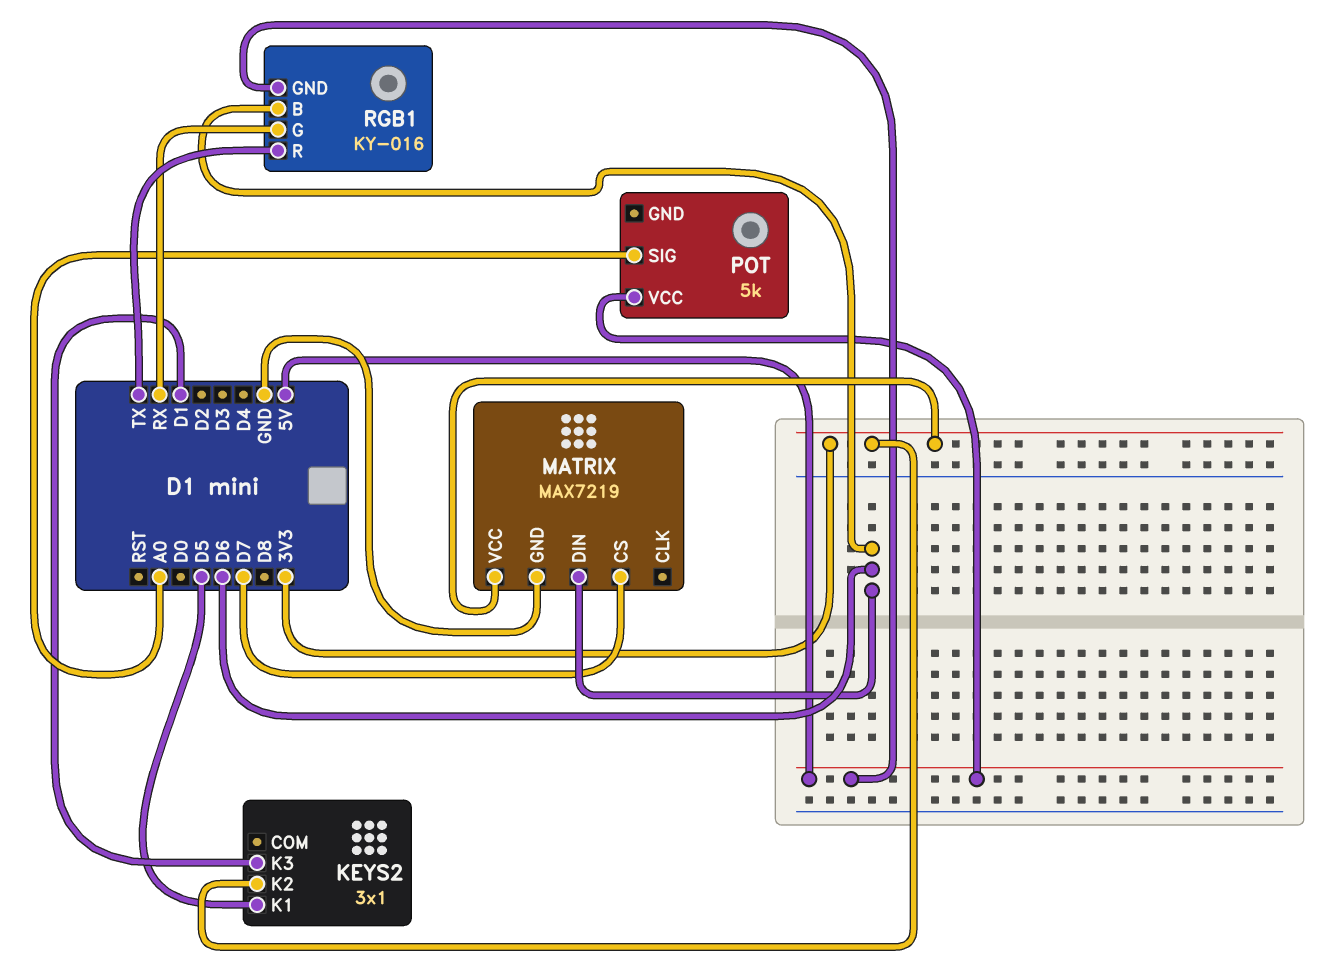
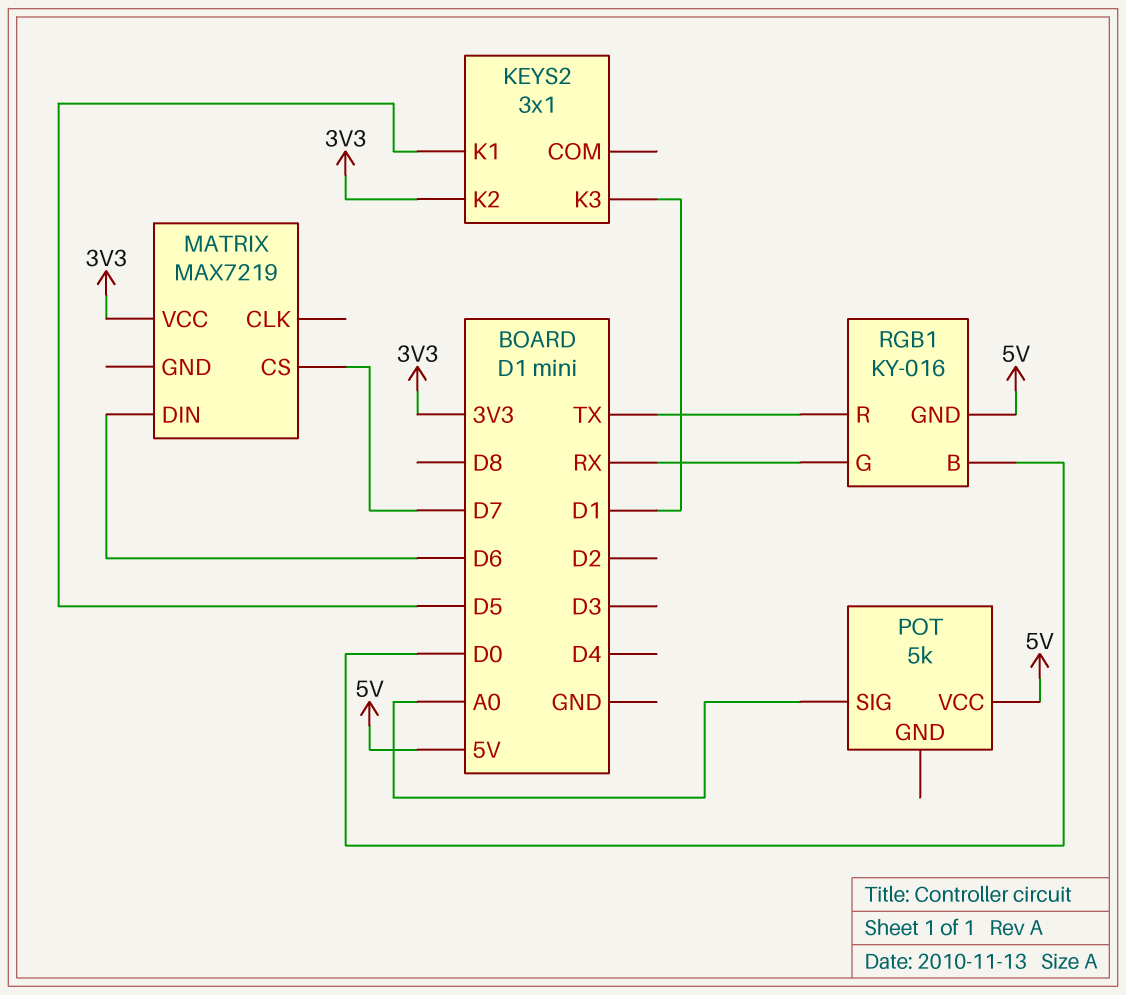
MATRIX pin GND: GND -> none
RGB1 pin B: D6 -> D0

